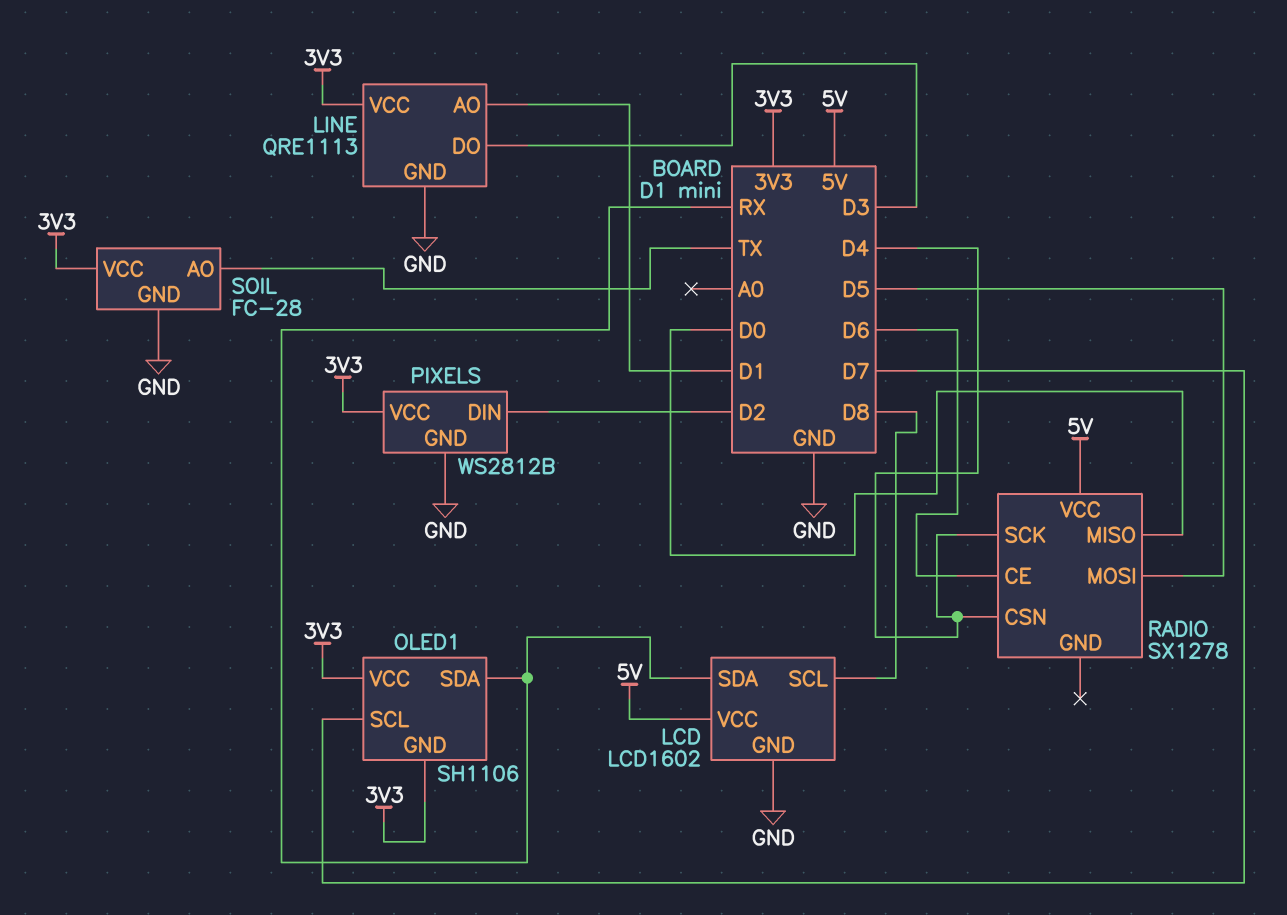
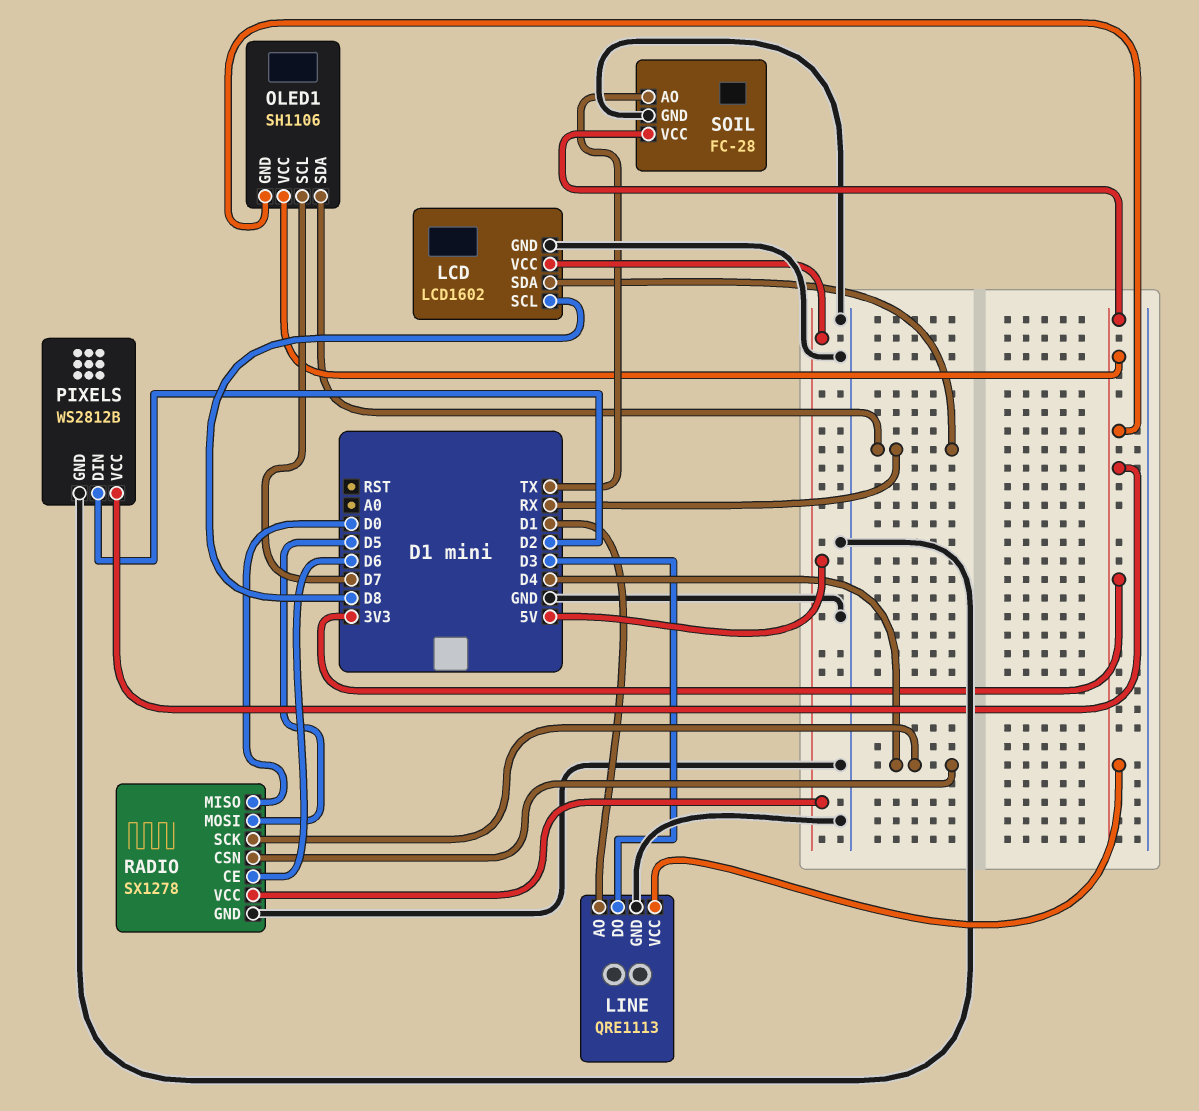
RADIO pin GND: none -> GND

